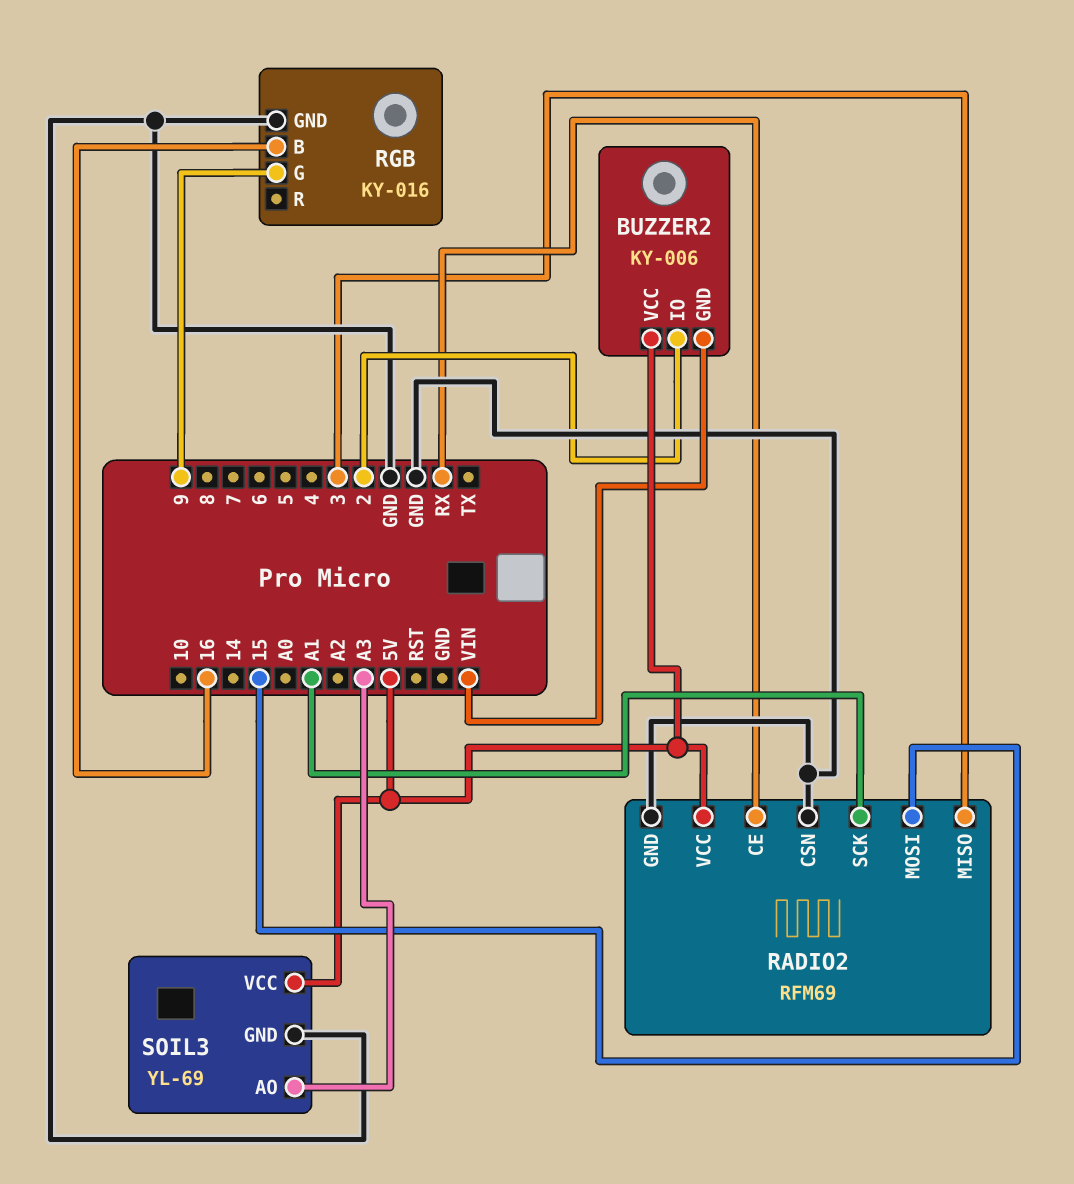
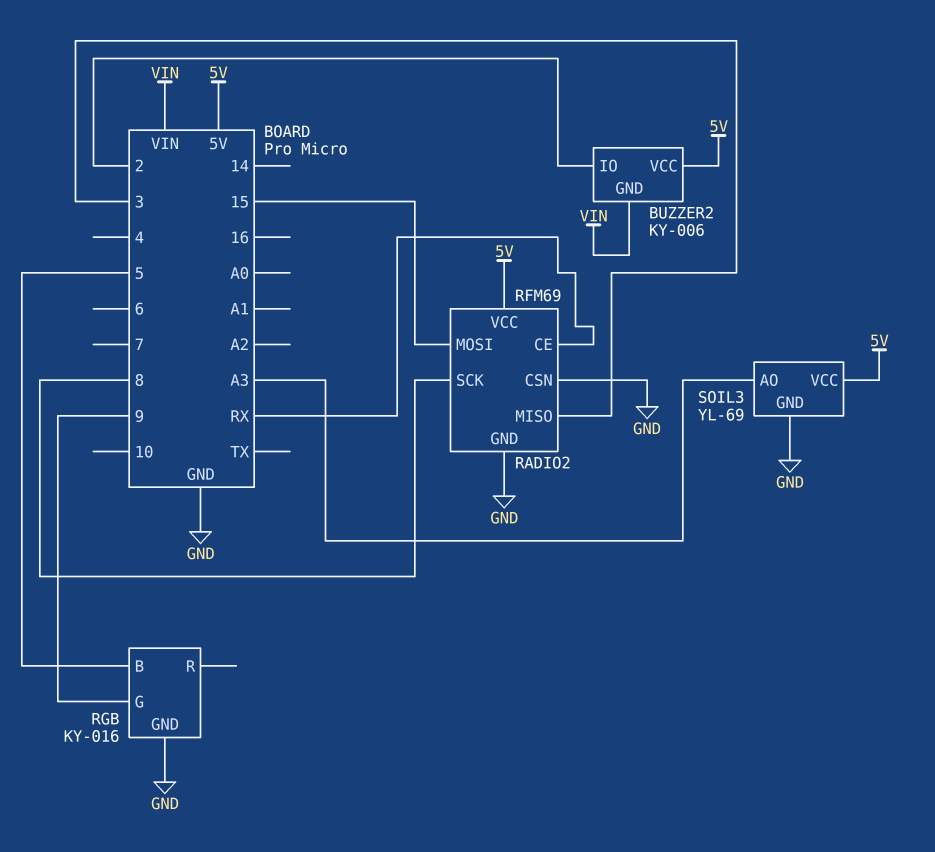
RADIO2 pin SCK: A1 -> 8
RGB pin B: 16 -> 5

